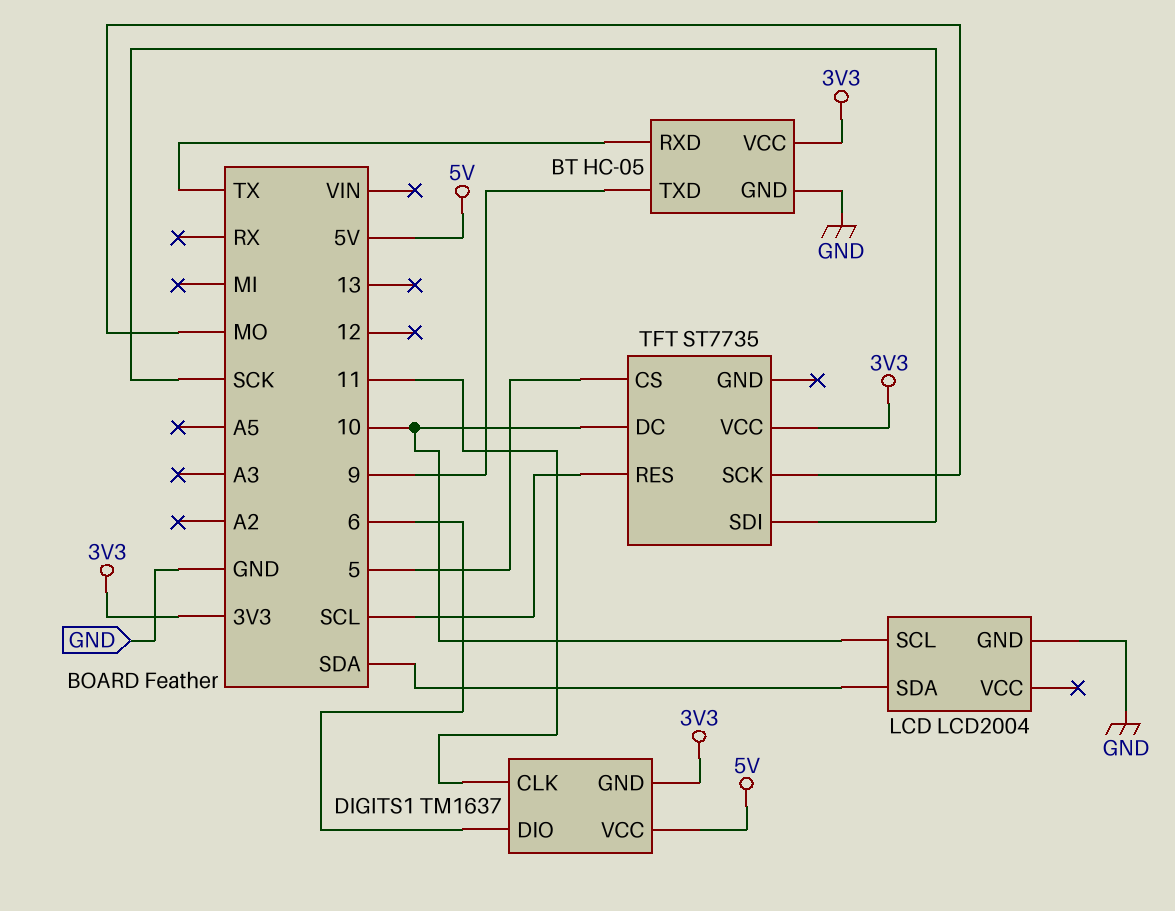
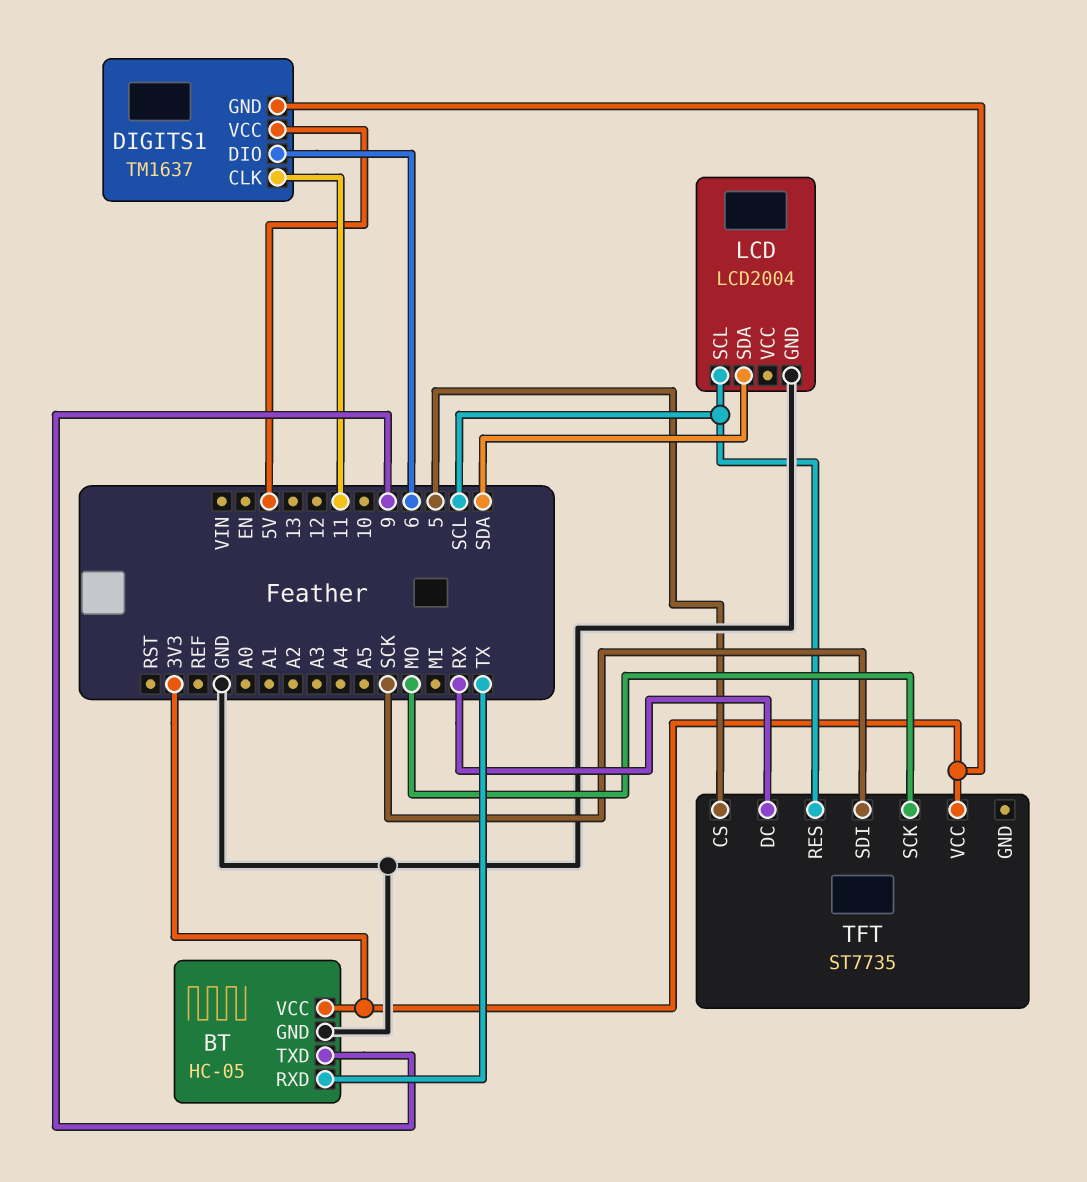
LCD pin SCL: 10 -> SCL
TFT pin DC: 10 -> RX

